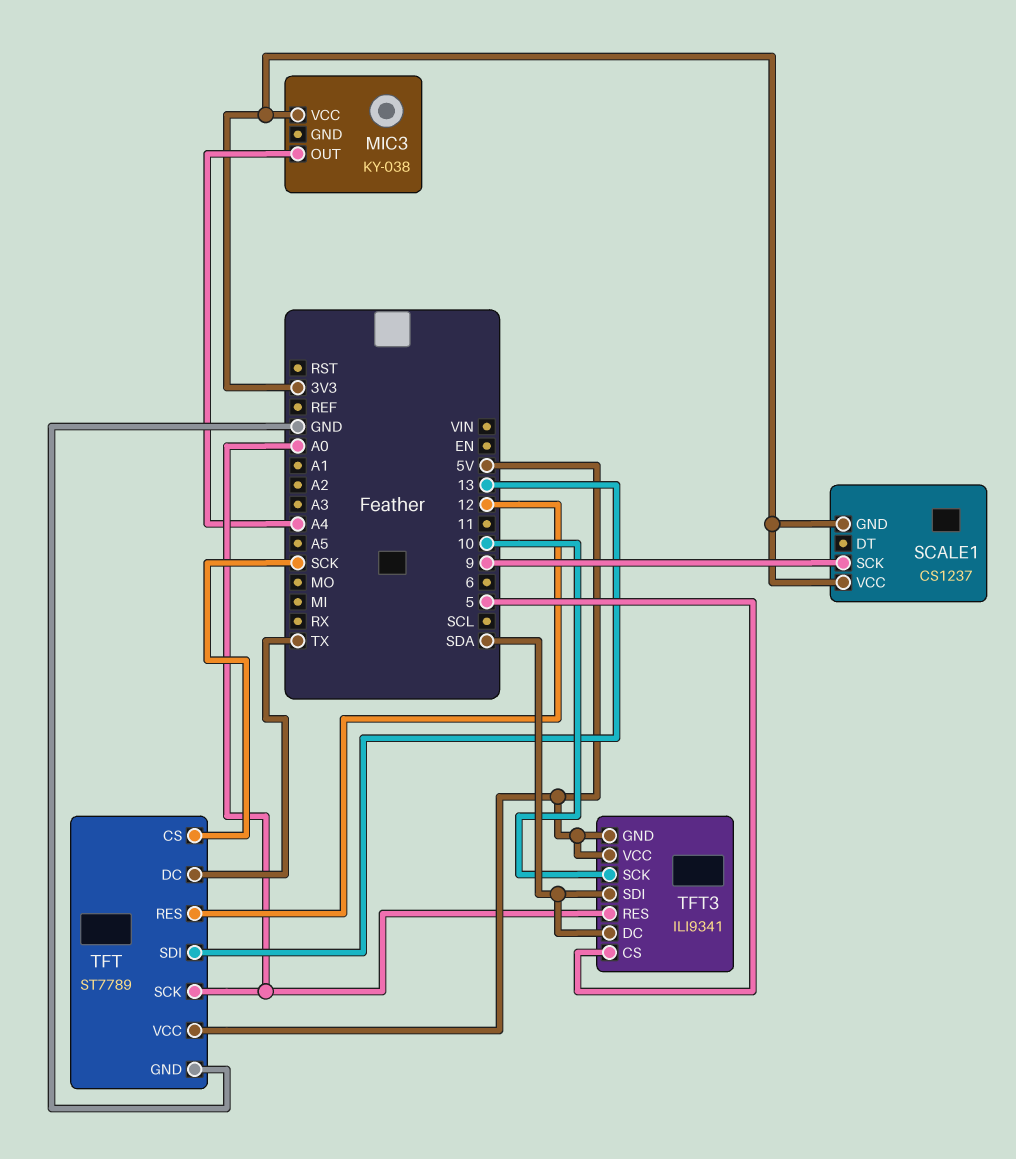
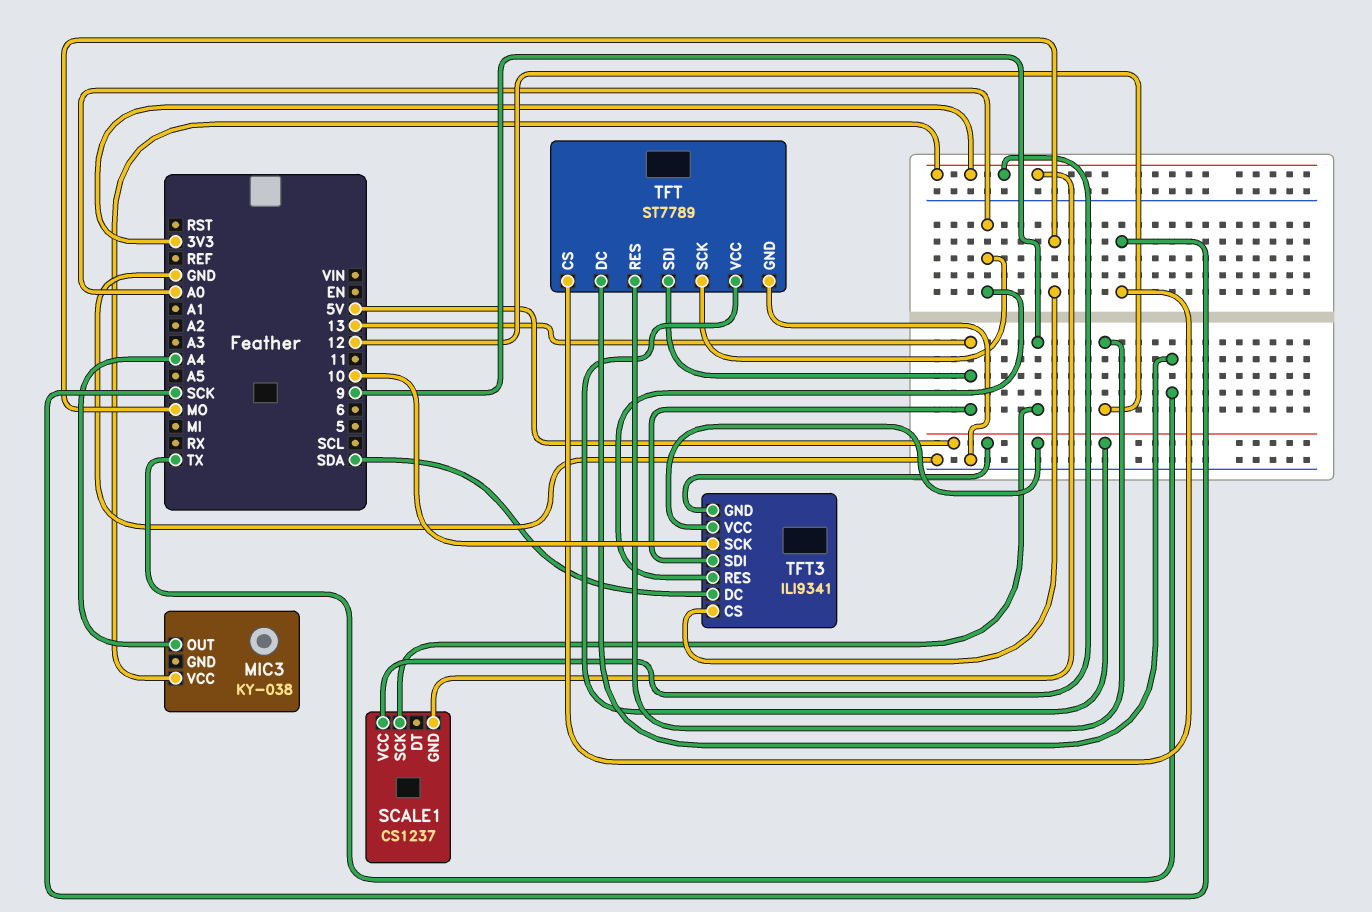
TFT3 pin CS: 5 -> MO
TFT3 pin SDI: SDA -> 13

